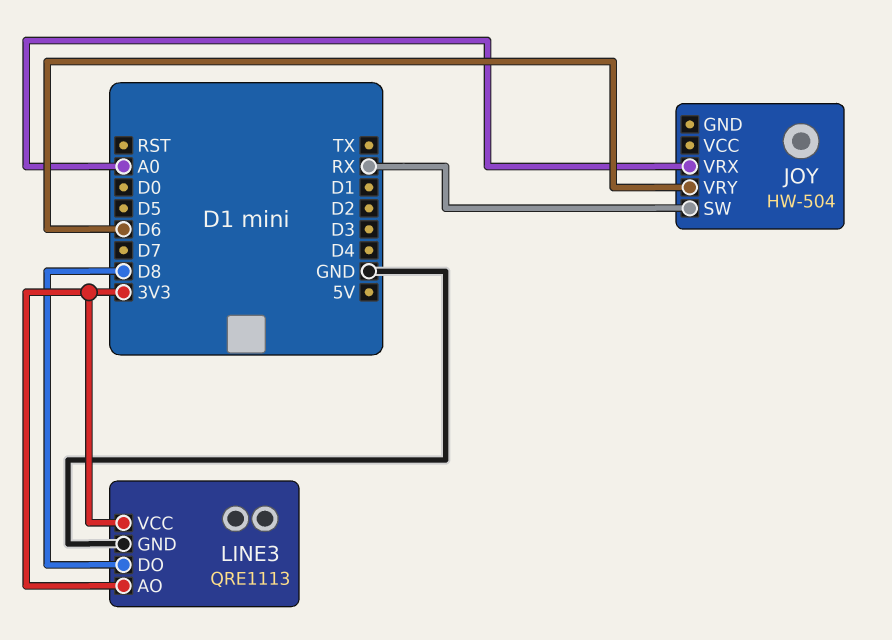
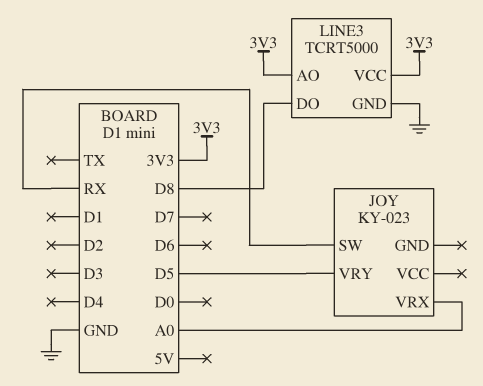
JOY: HW-504 -> KY-023
JOY pin VRY: D6 -> D5
LINE3: QRE1113 -> TCRT5000

